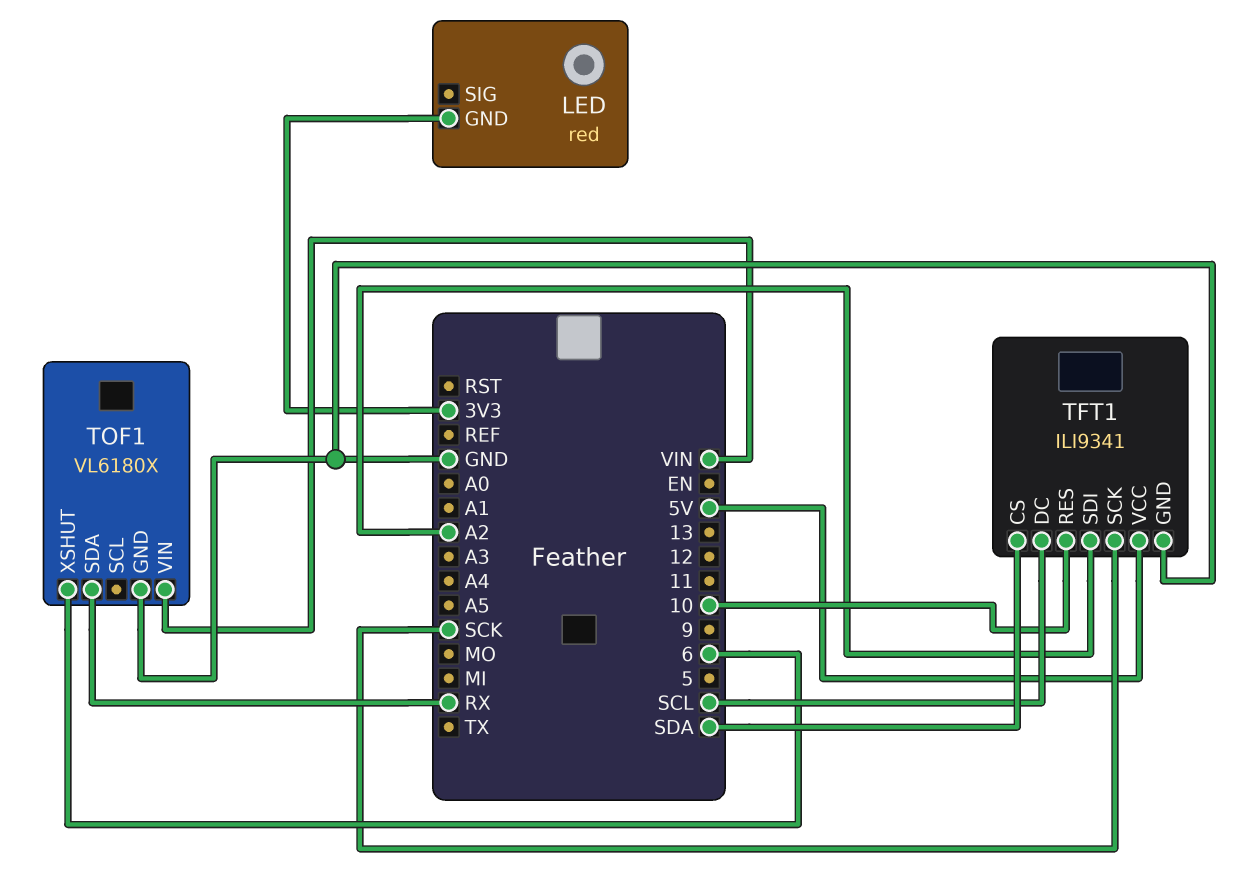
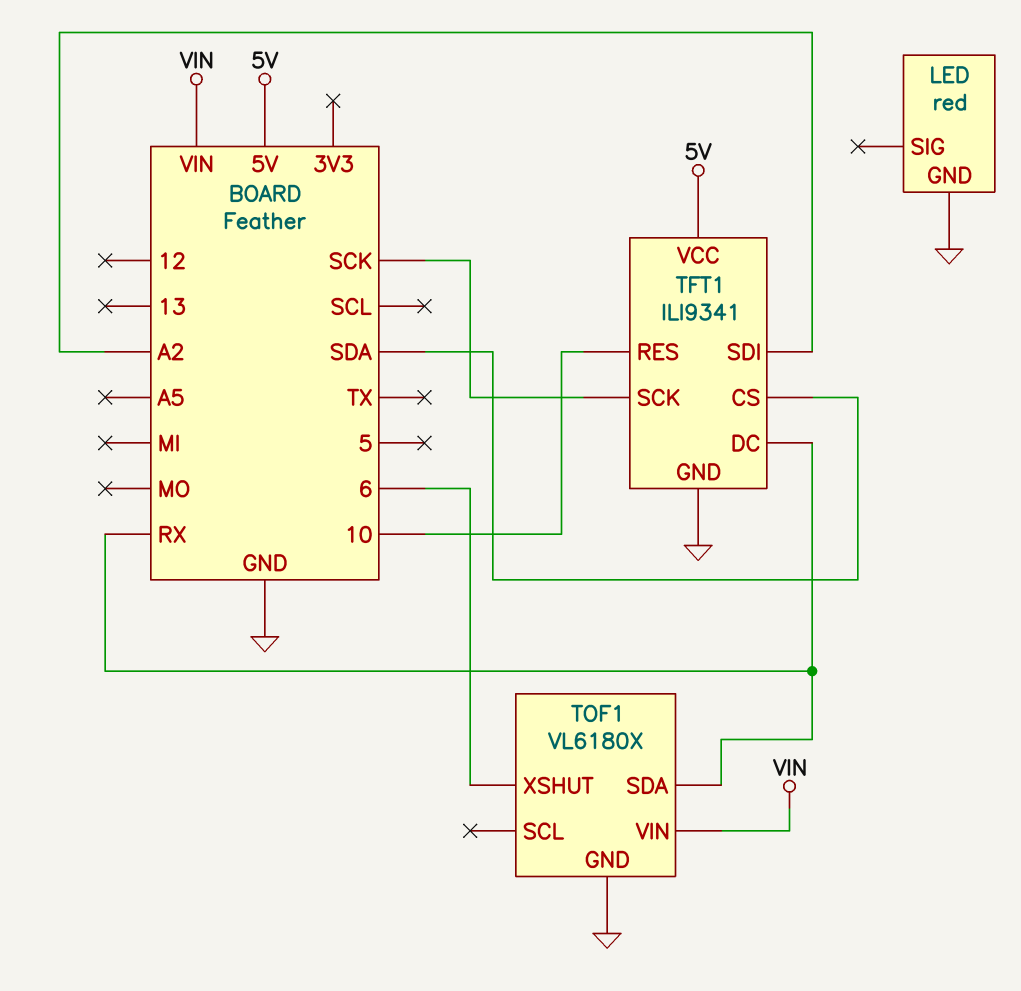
LED pin GND: 3V3 -> GND
TFT1 pin DC: SCL -> RX

